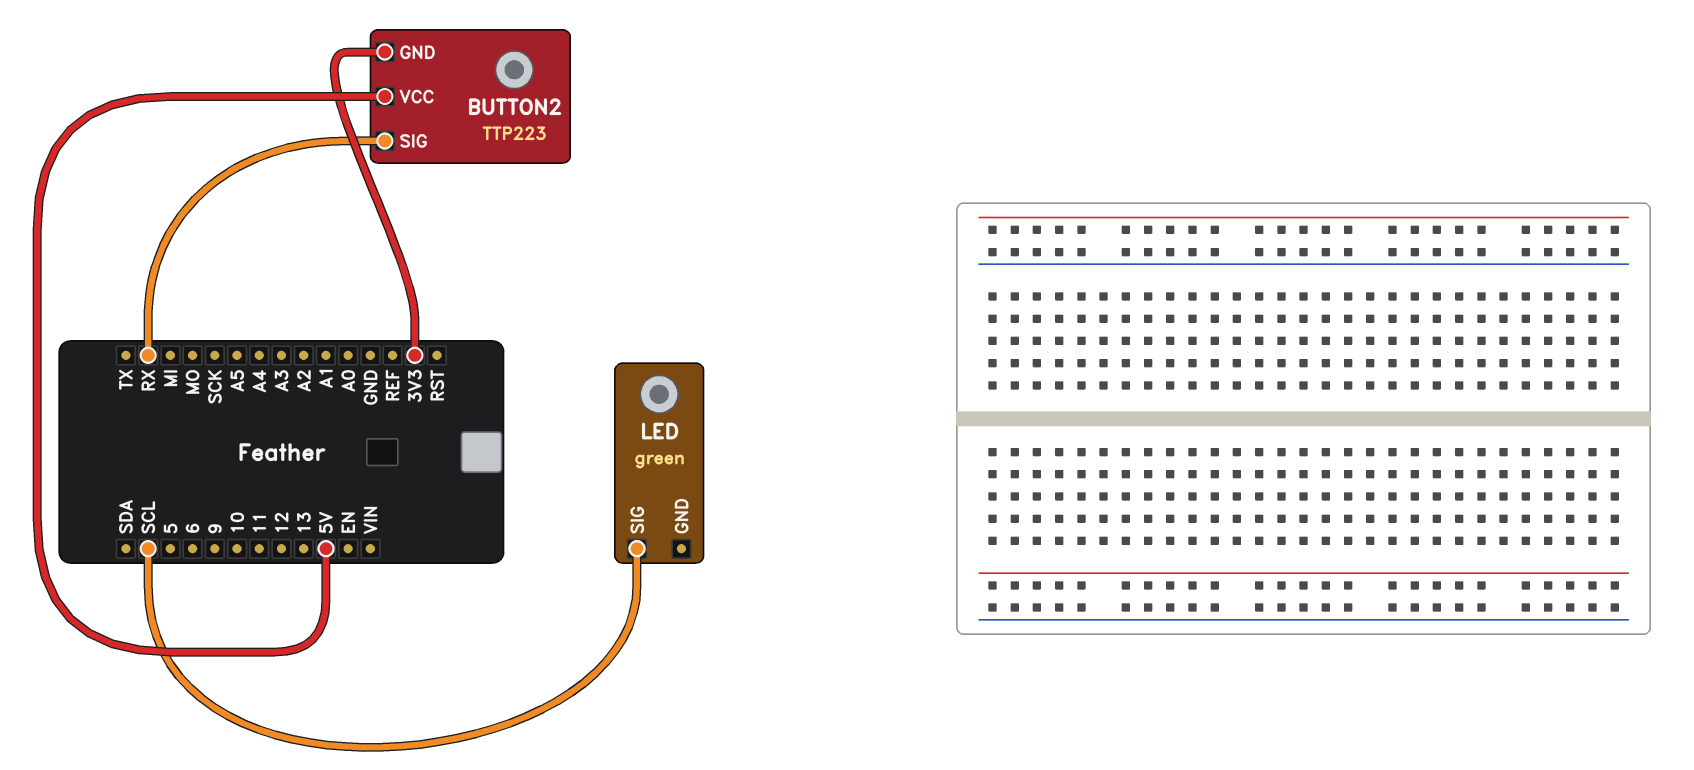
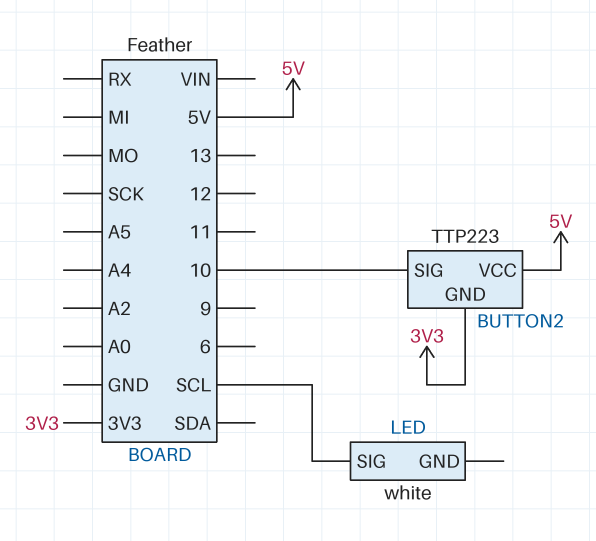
BUTTON2 pin SIG: RX -> 10
LED: green -> white

